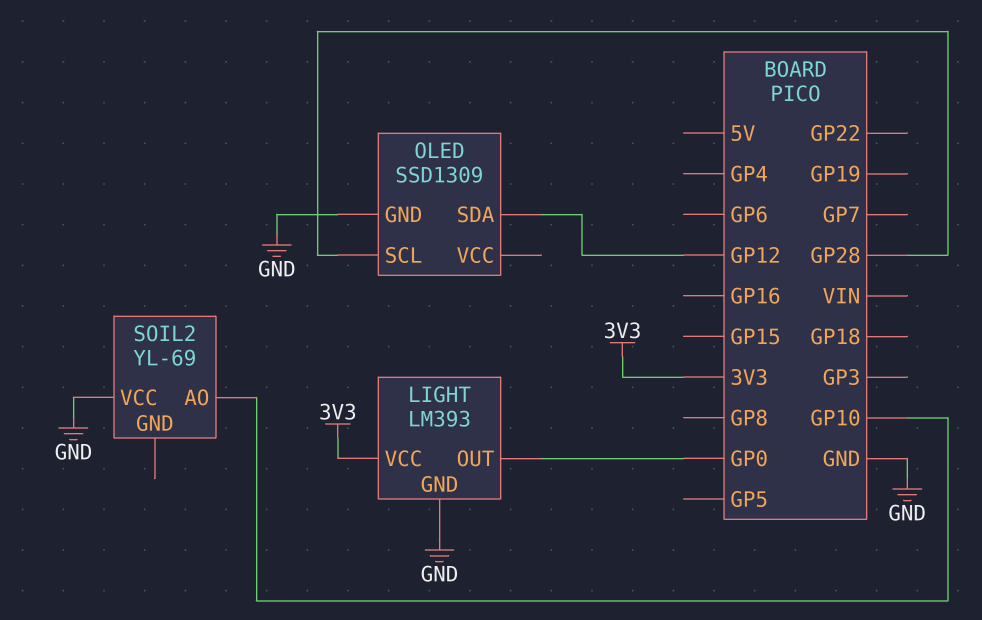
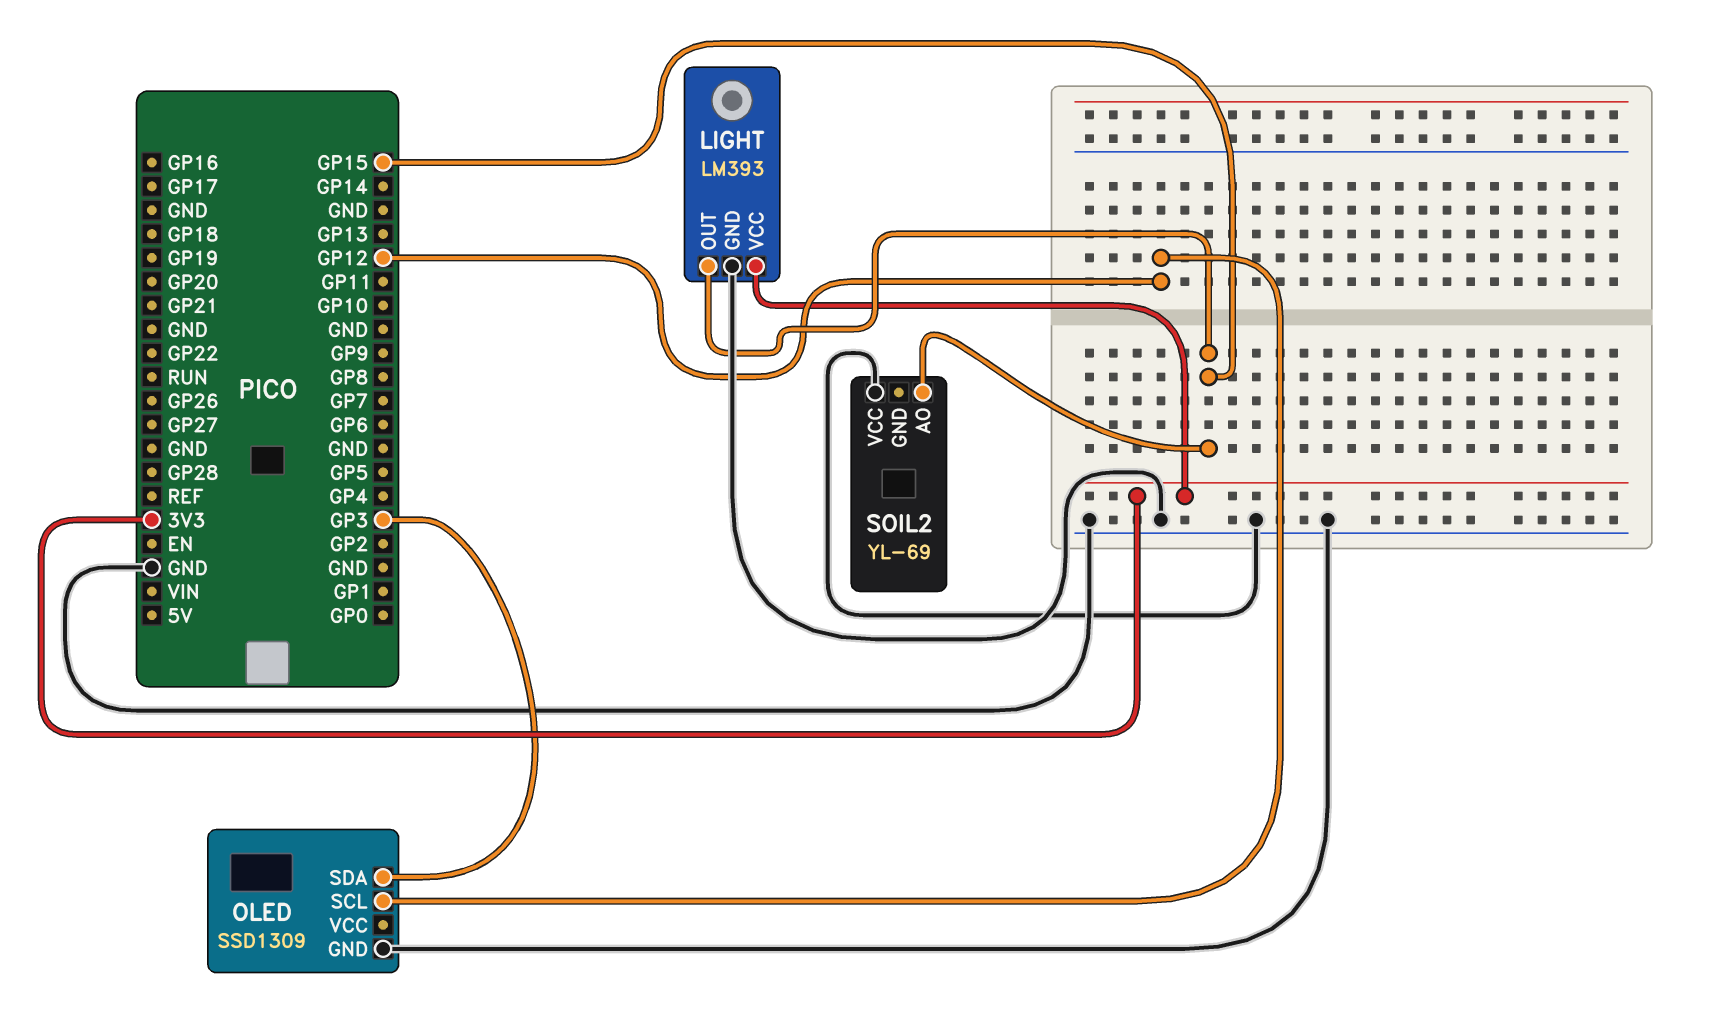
LIGHT pin OUT: GP0 -> GP15
OLED pin SCL: GP28 -> GP12
OLED pin SDA: GP12 -> GP3
SOIL2 pin AO: GP10 -> GP15

